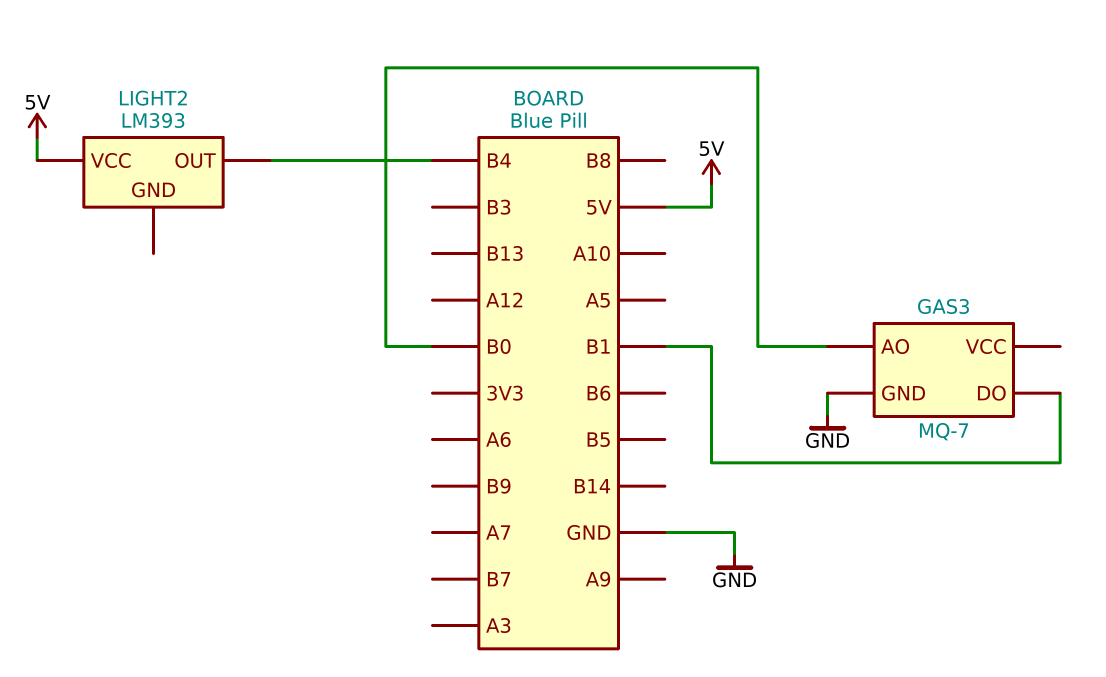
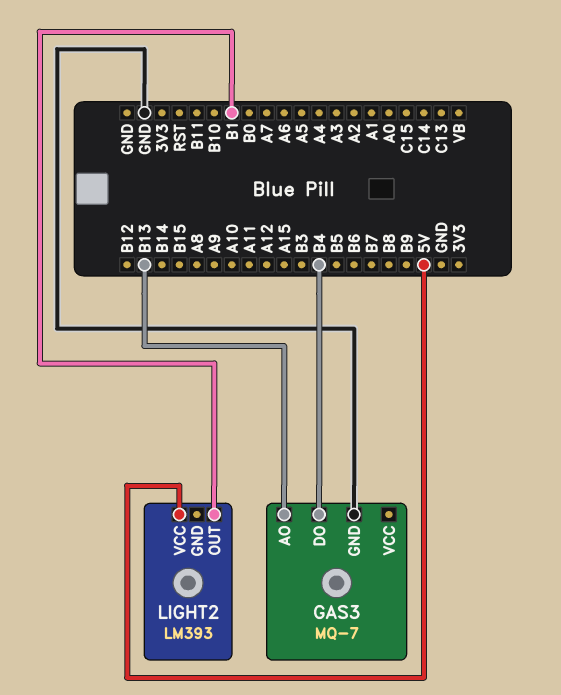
GAS3 pin AO: B0 -> B13
GAS3 pin DO: B1 -> B4
LIGHT2 pin OUT: B4 -> B1

